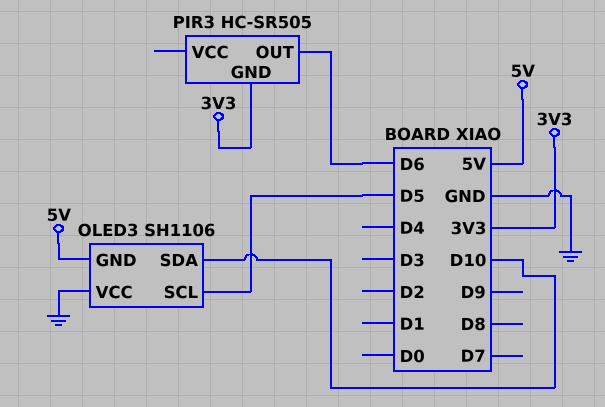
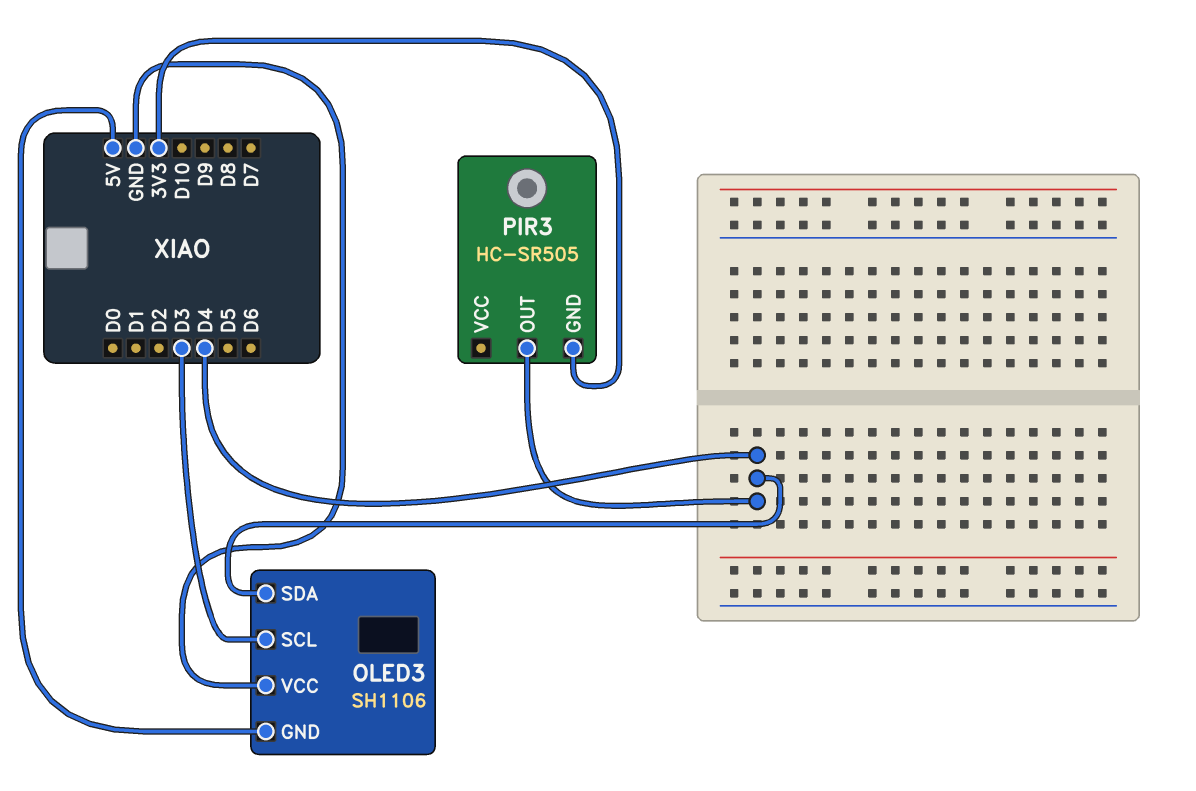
OLED3 pin SCL: D5 -> D3
OLED3 pin SDA: D10 -> D4
PIR3 pin OUT: D6 -> D4

